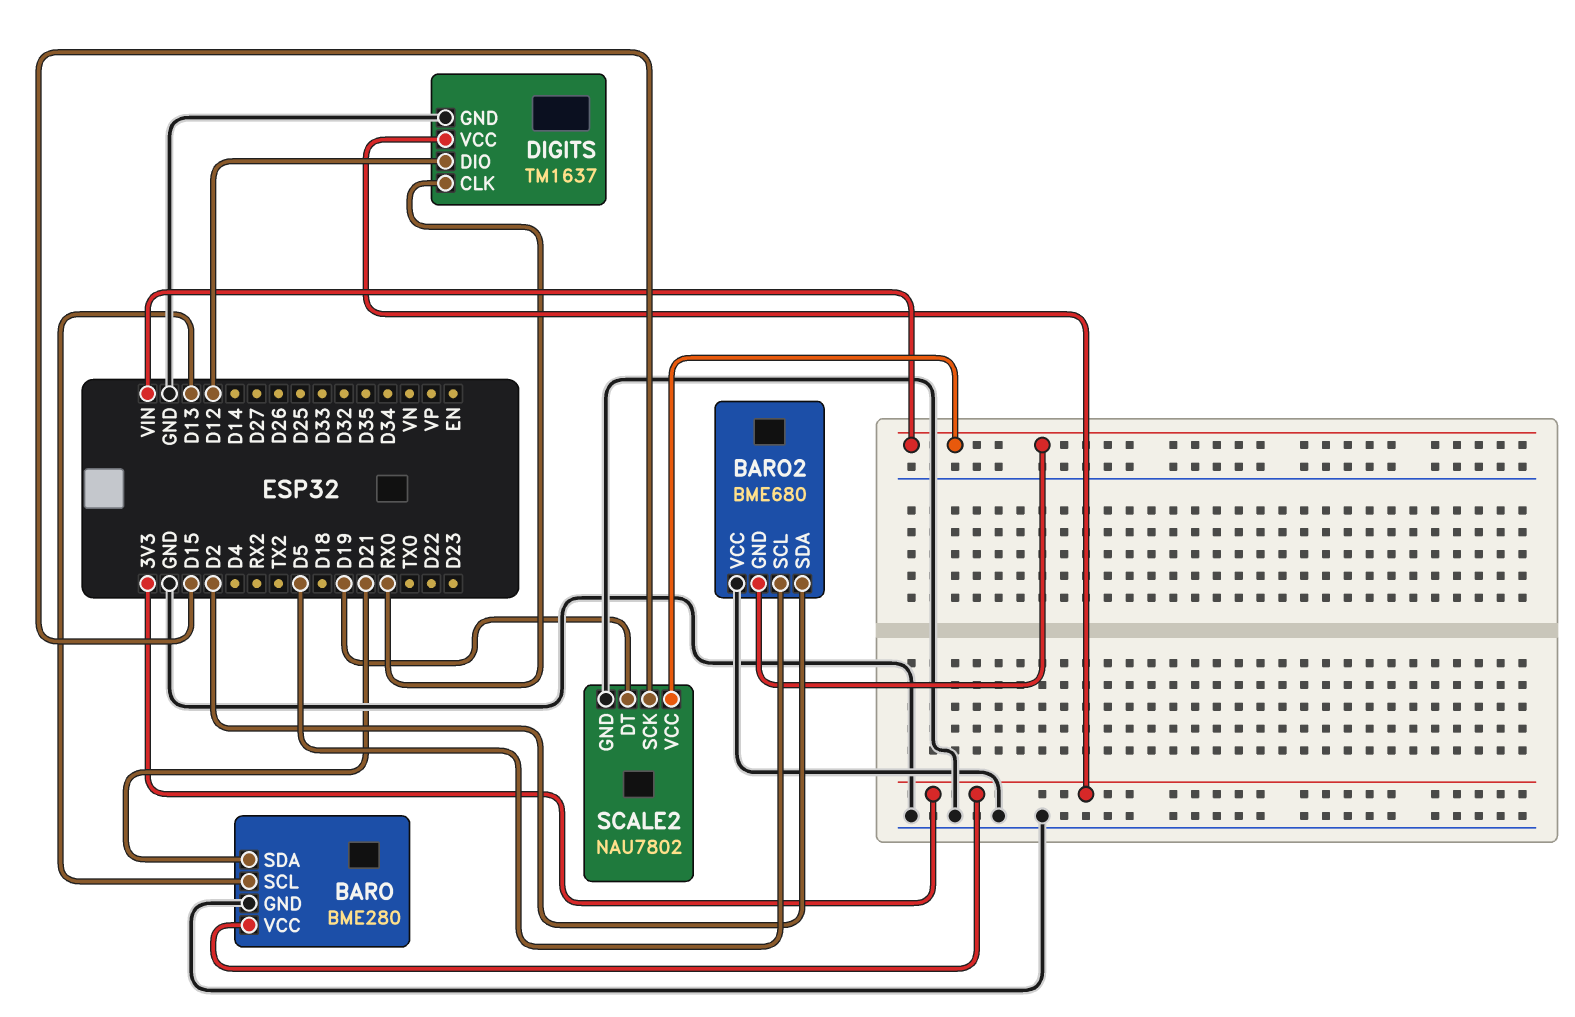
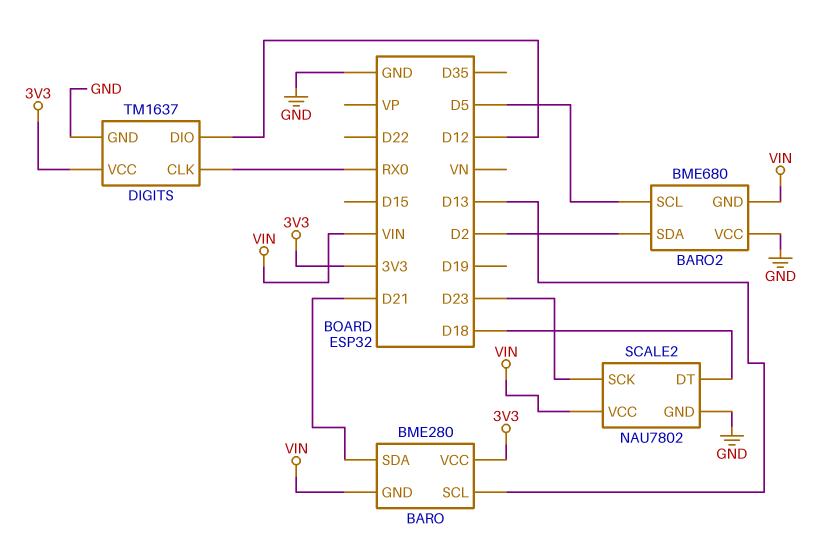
BARO pin GND: GND -> VIN
SCALE2 pin DT: D19 -> D18
SCALE2 pin SCK: D15 -> D23

